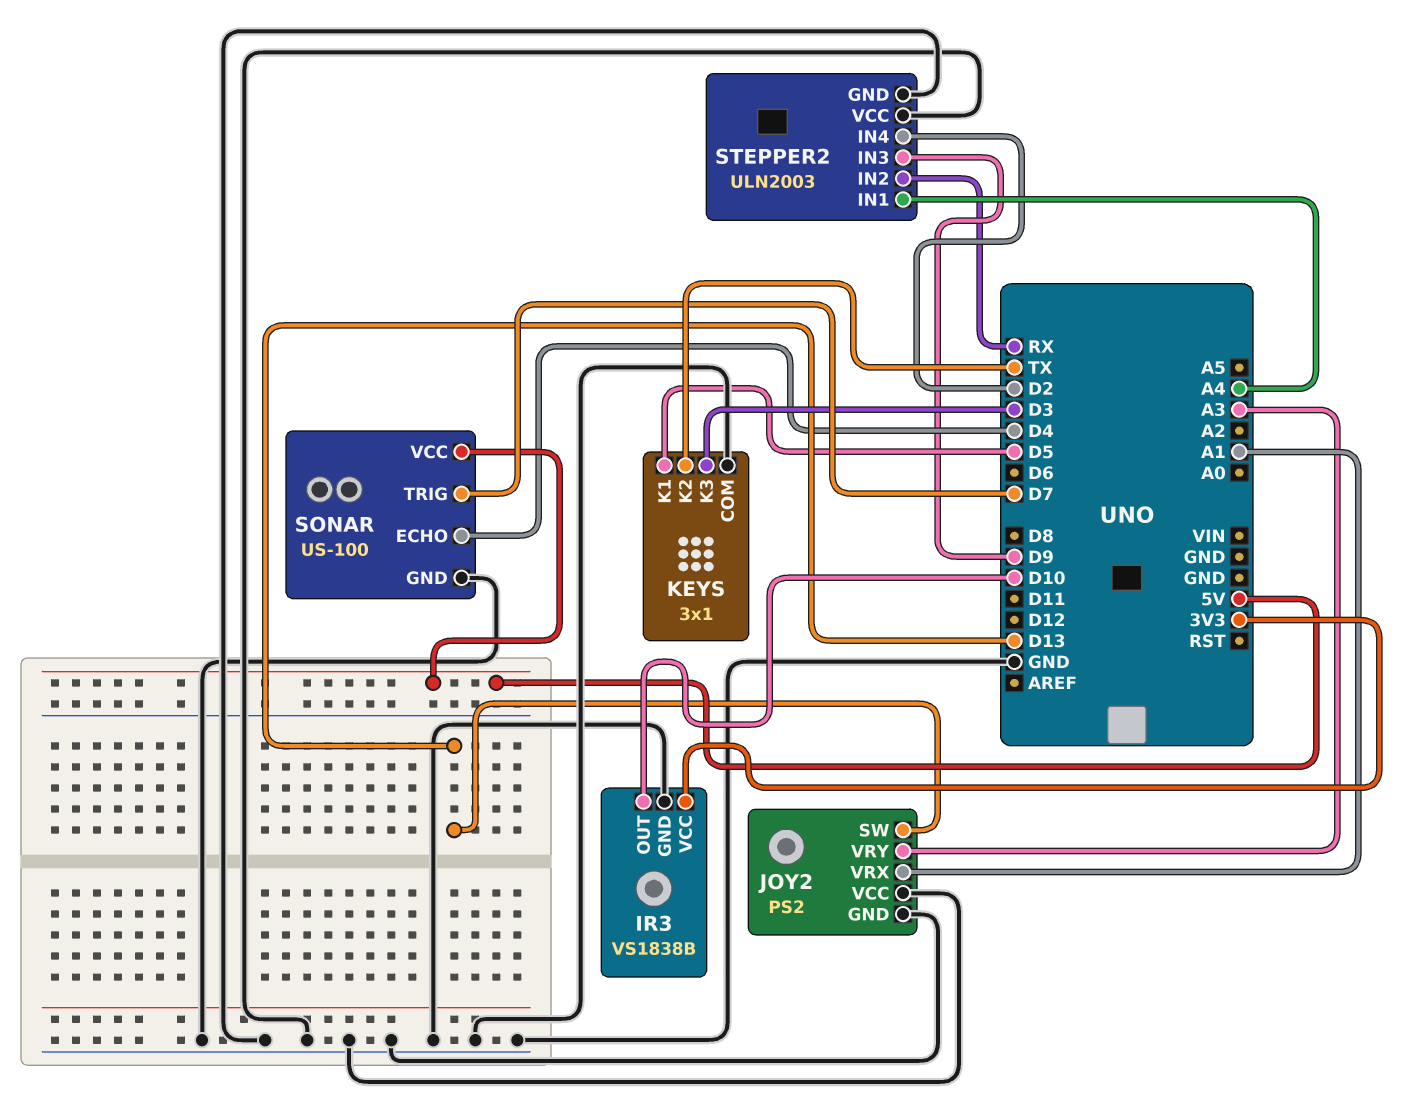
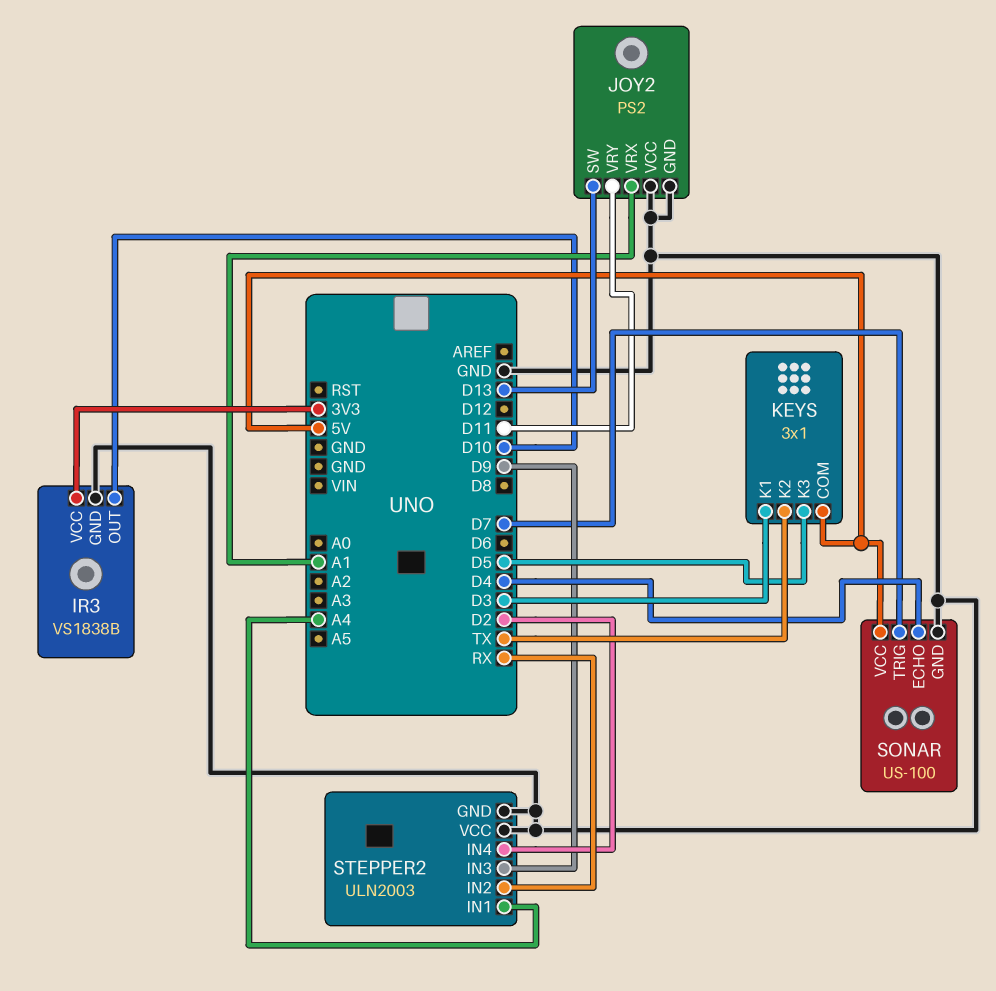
JOY2 pin VRY: A3 -> D11
KEYS pin COM: GND -> 5V
KEYS pin K1: D5 -> D3
KEYS pin K3: D3 -> D5

